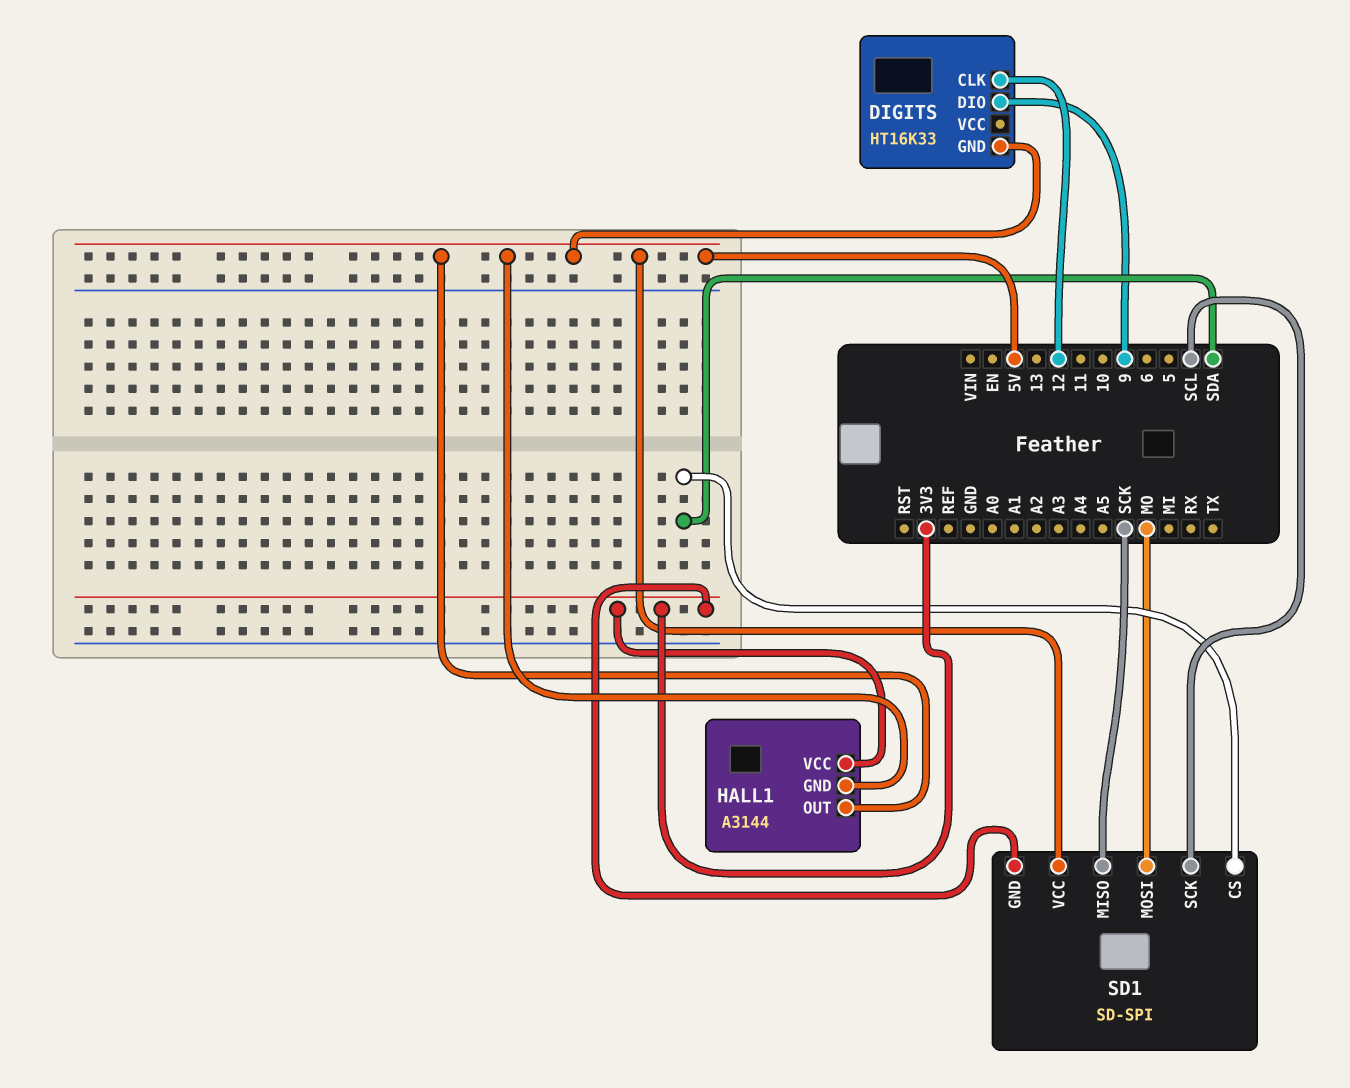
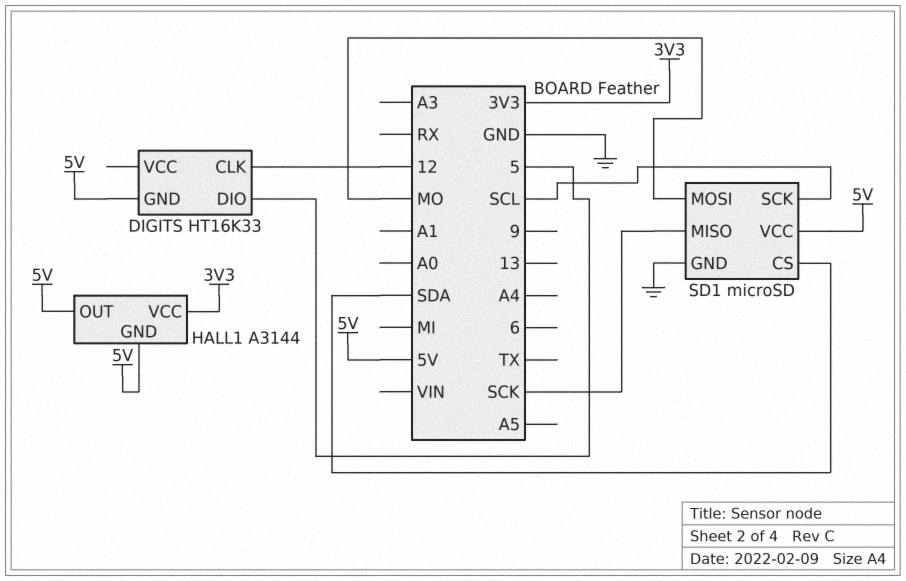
DIGITS pin DIO: 9 -> 5
SD1: SD-SPI -> microSD
SD1 pin GND: 3V3 -> GND

